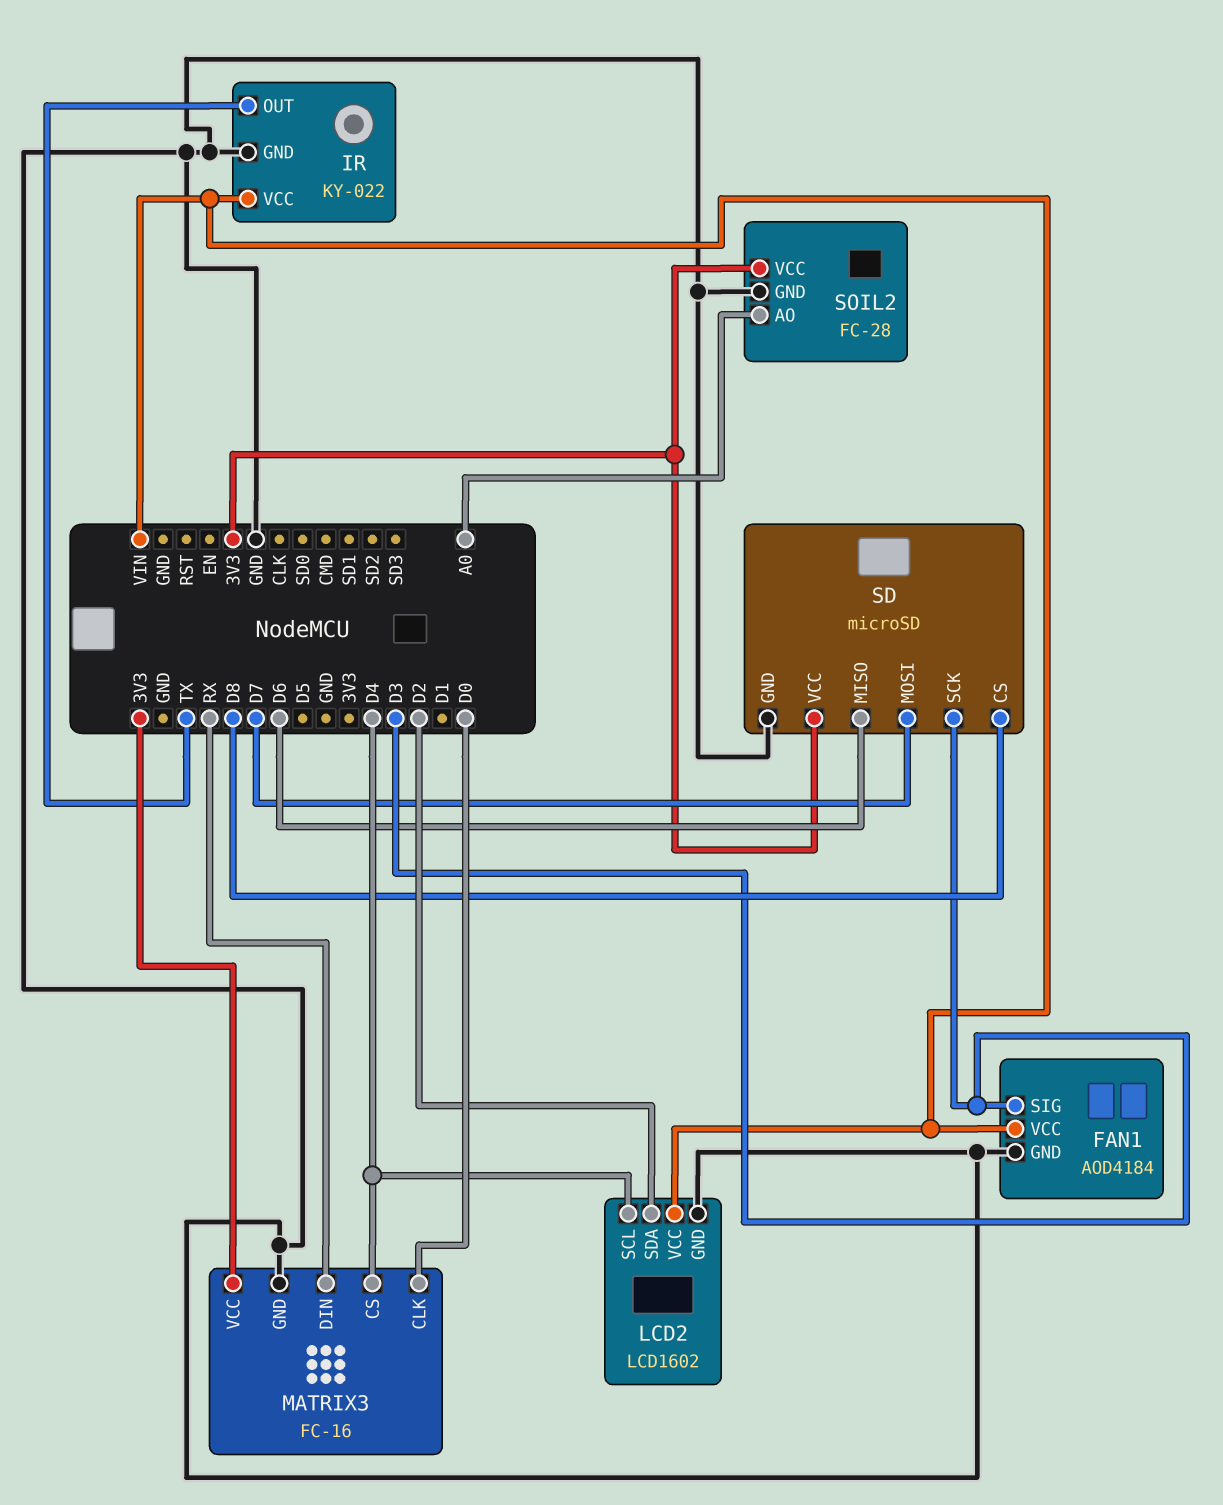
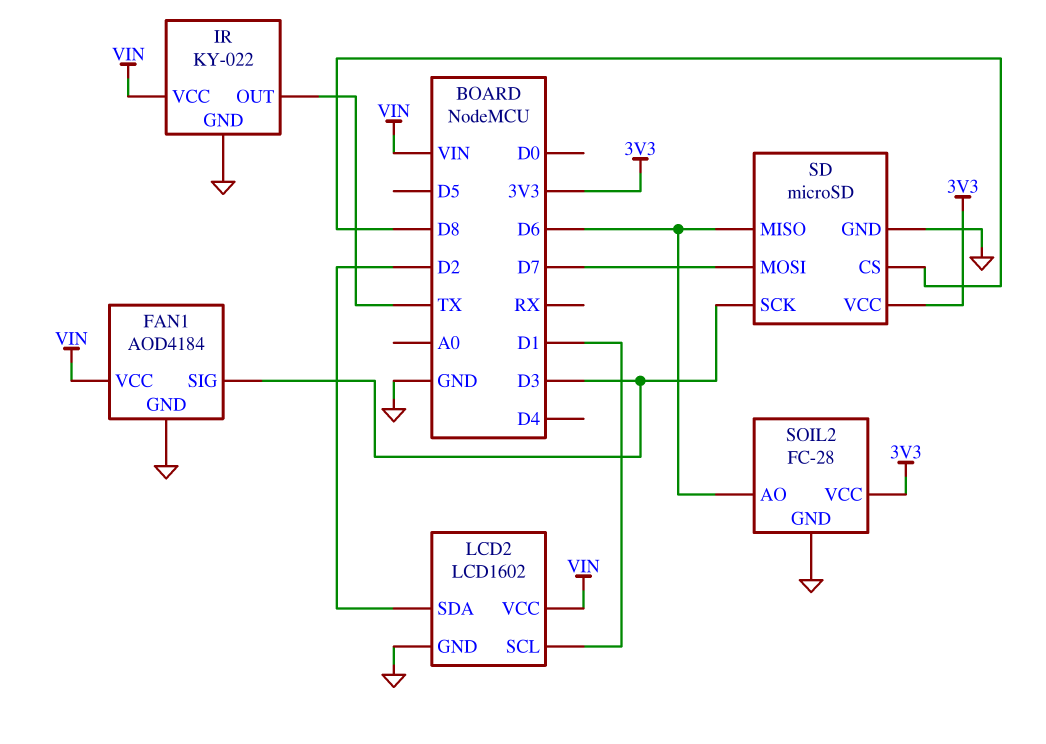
LCD2 pin SCL: D4 -> D1
MATRIX3: FC-16 -> none
MATRIX3 pin CLK: D0 -> none
MATRIX3 pin CS: D4 -> none
MATRIX3 pin DIN: RX -> none
MATRIX3 pin GND: GND -> none
MATRIX3 pin VCC: 3V3 -> none
SOIL2 pin AO: A0 -> D6

